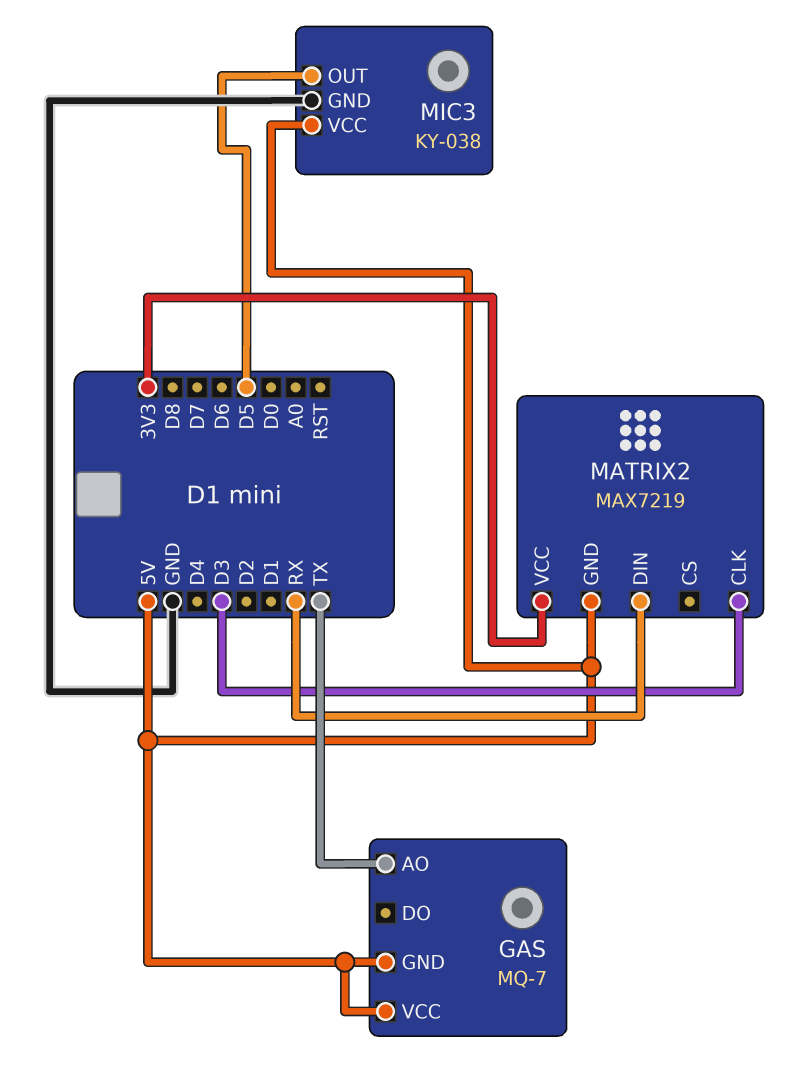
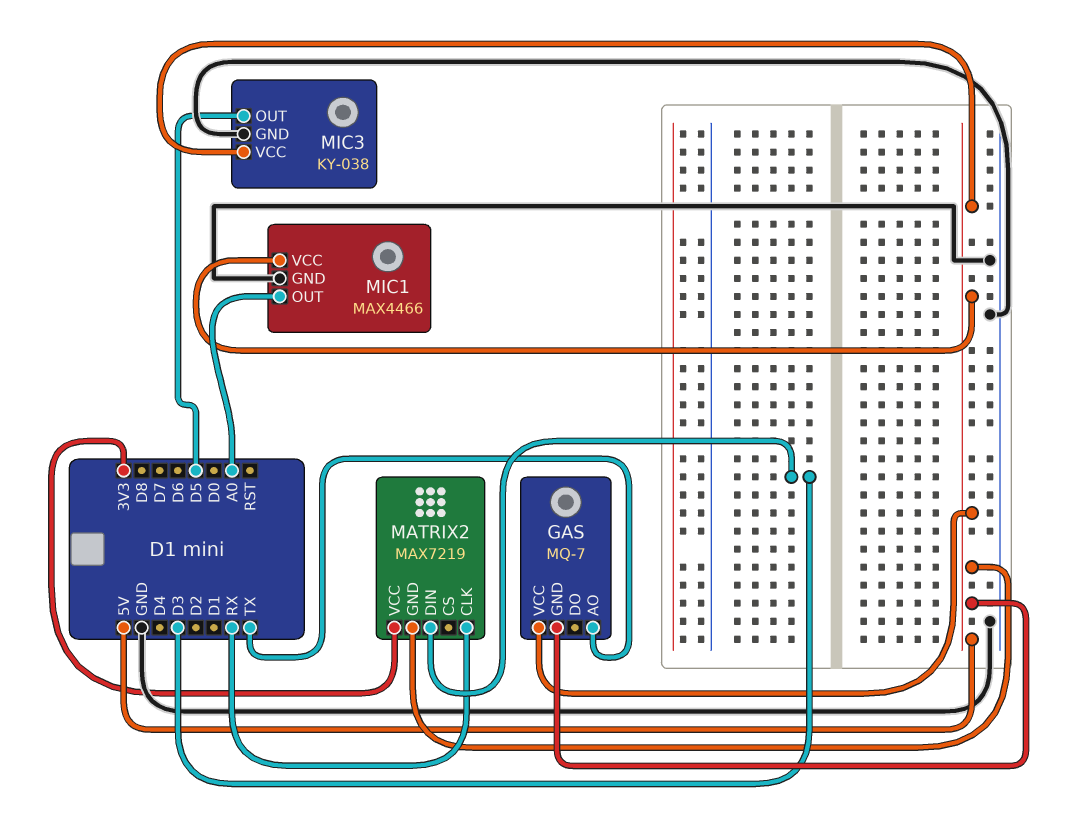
MATRIX2 pin CLK: D3 -> RX
MATRIX2 pin DIN: RX -> D3
MIC1: none -> MAX4466
MIC1 pin GND: none -> GND
MIC1 pin OUT: none -> A0
MIC1 pin VCC: none -> 5V

